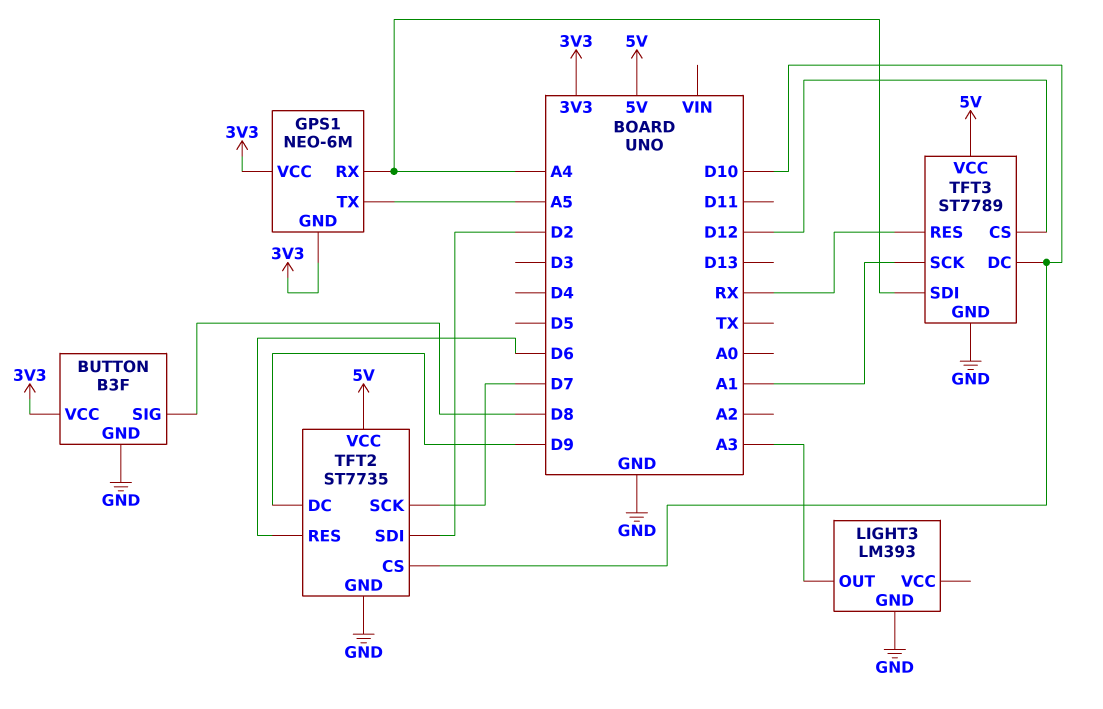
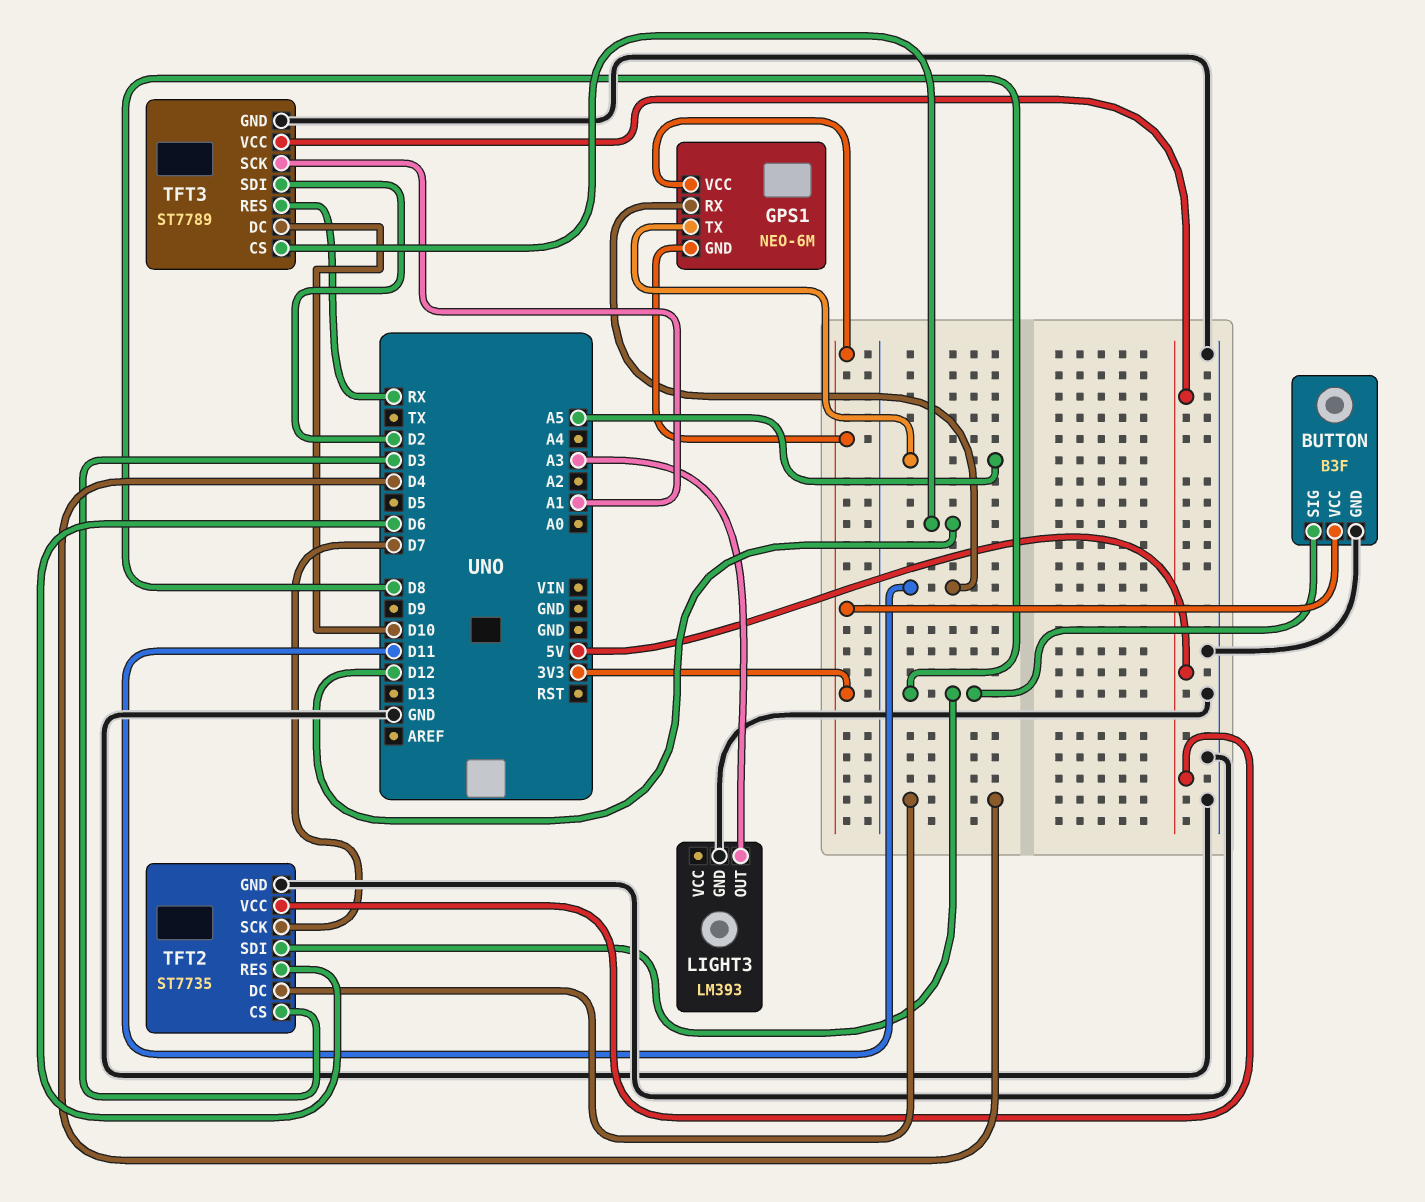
GPS1 pin RX: A4 -> D11
TFT2 pin CS: D10 -> D3
TFT2 pin DC: D9 -> D4
TFT2 pin SDI: D2 -> D8
TFT3 pin SDI: A4 -> D2

